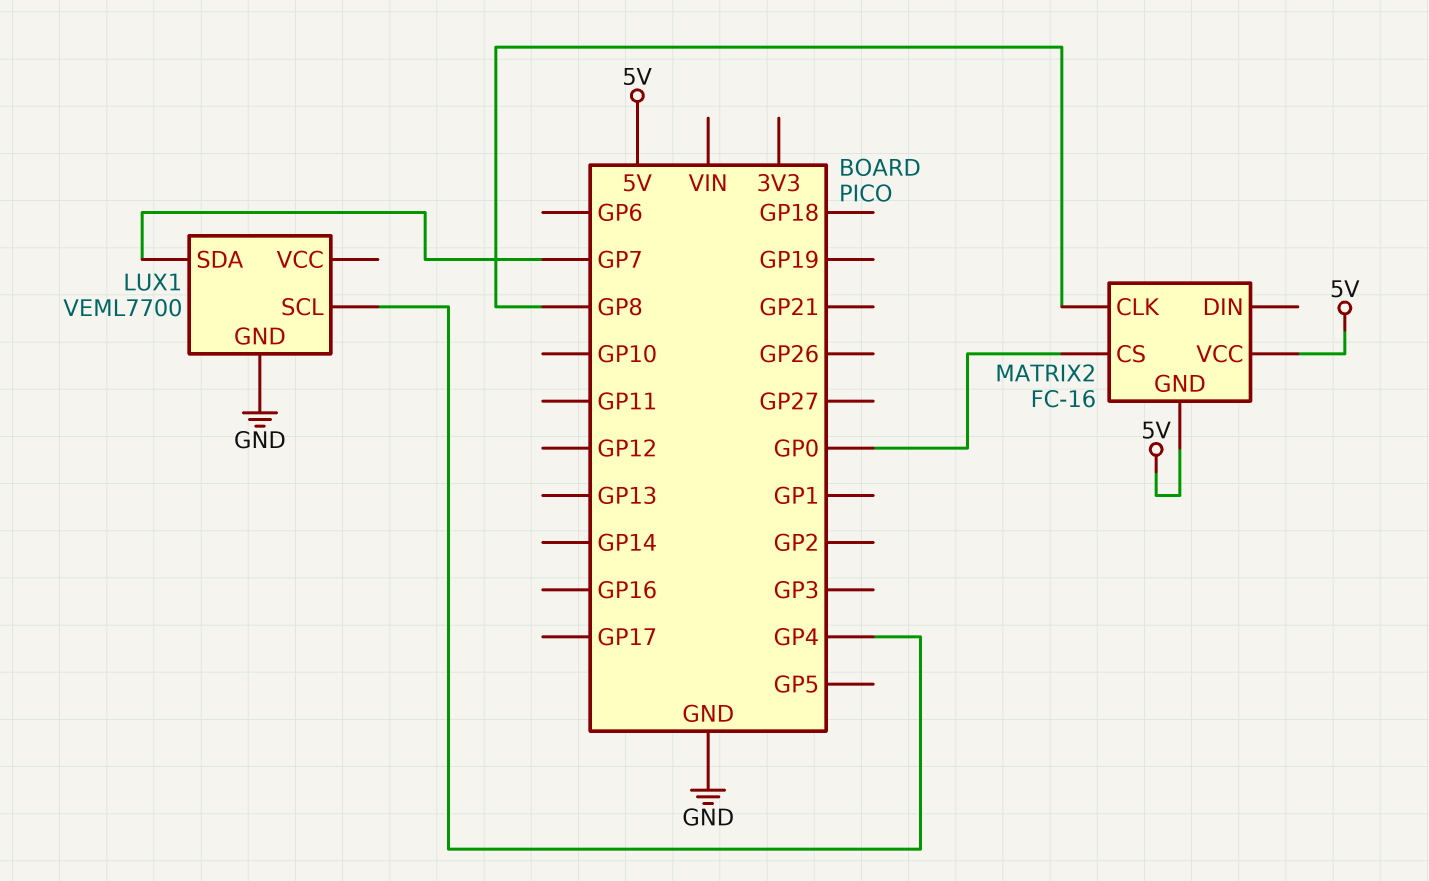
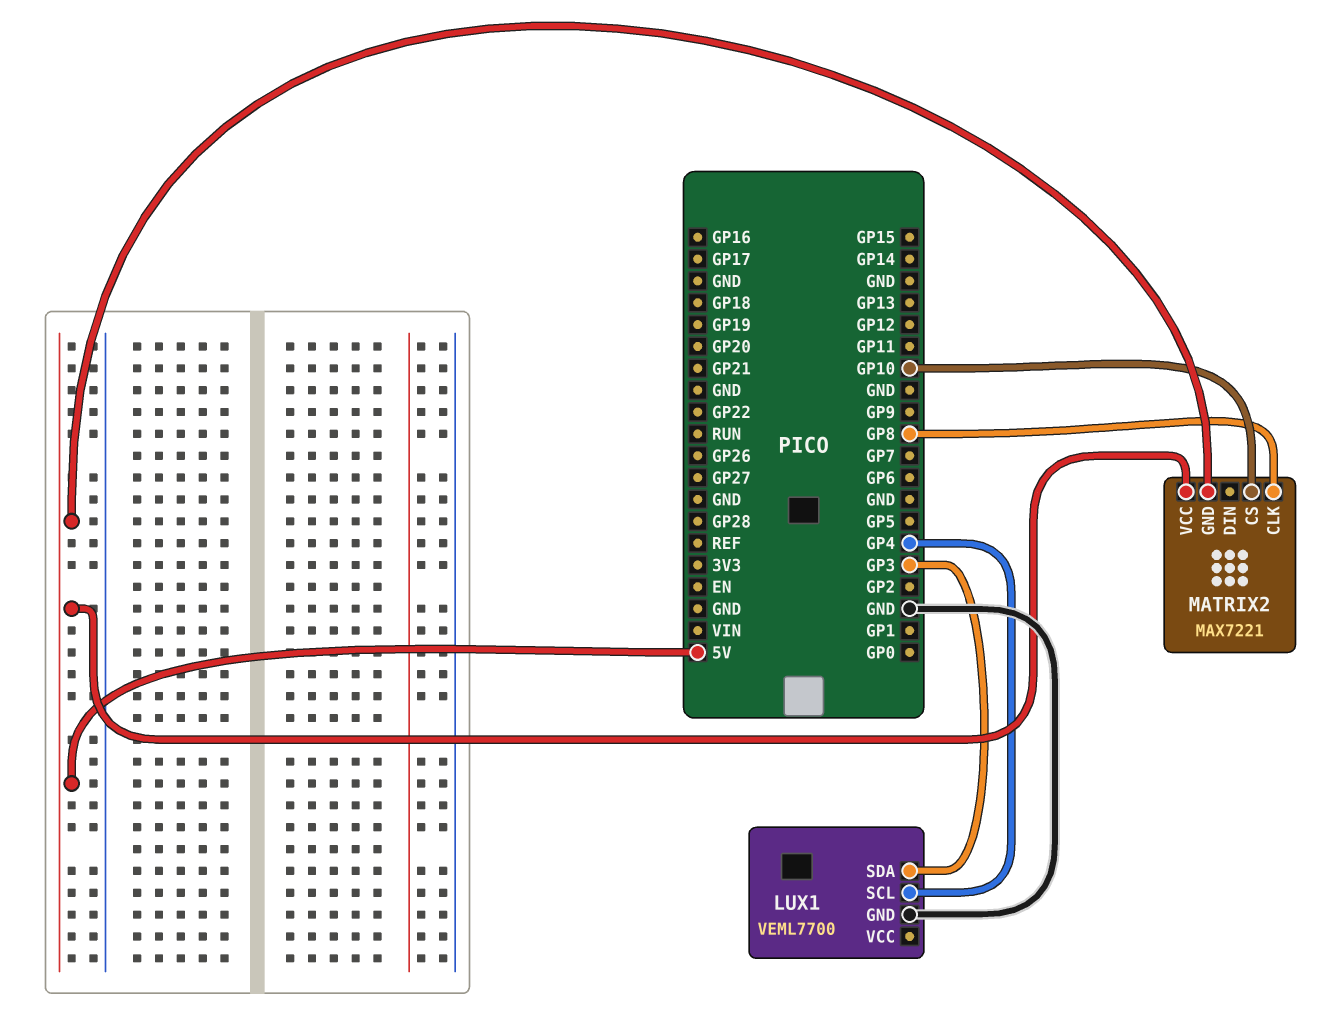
LUX1 pin SDA: GP7 -> GP3
MATRIX2: FC-16 -> MAX7221
MATRIX2 pin CS: GP0 -> GP10

